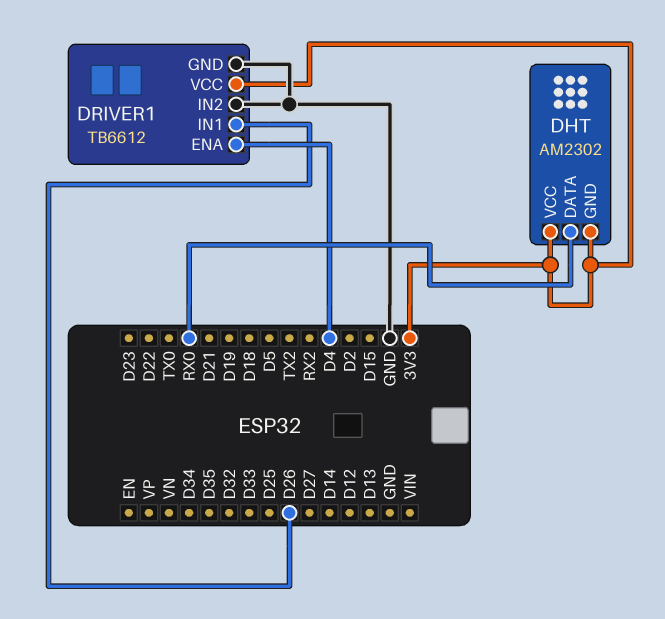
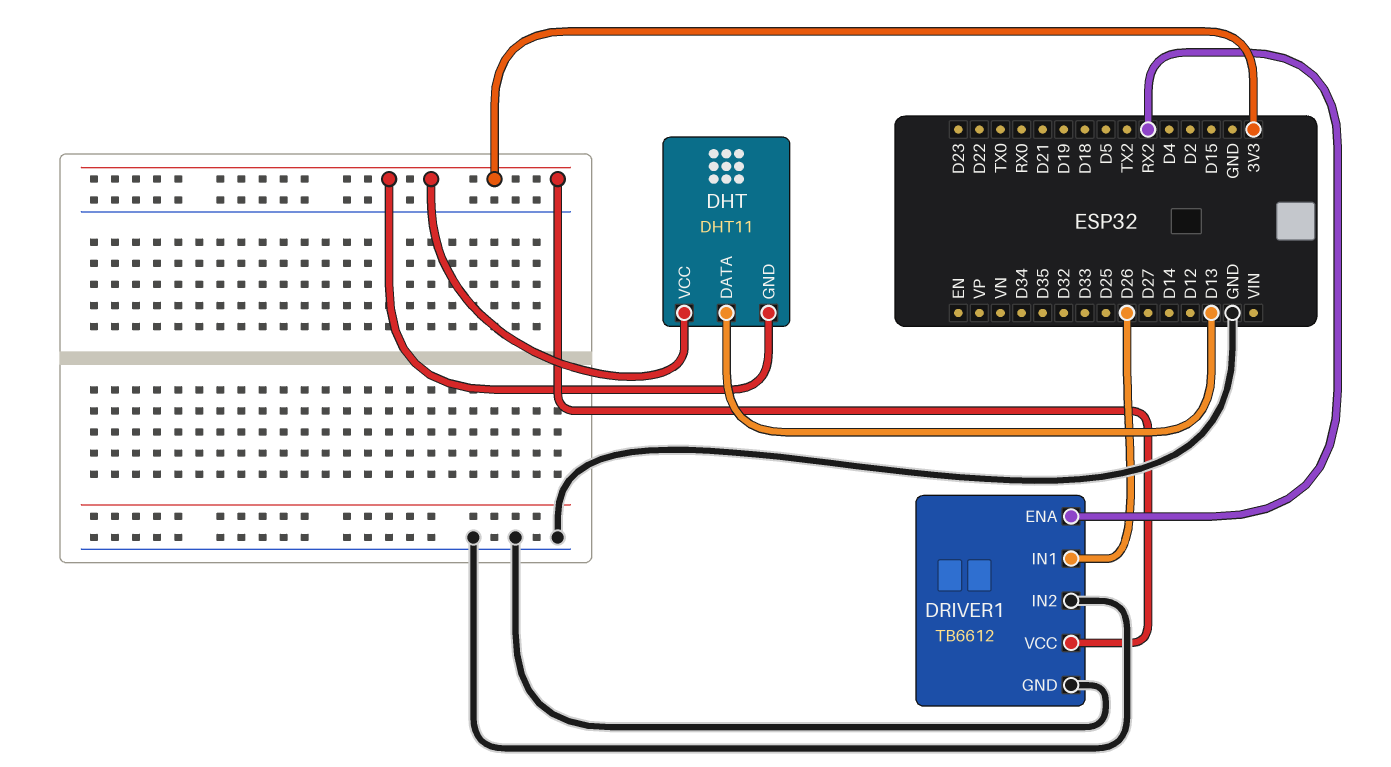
DHT: AM2302 -> DHT11
DHT pin DATA: RX0 -> D13
DRIVER1 pin ENA: D4 -> RX2

